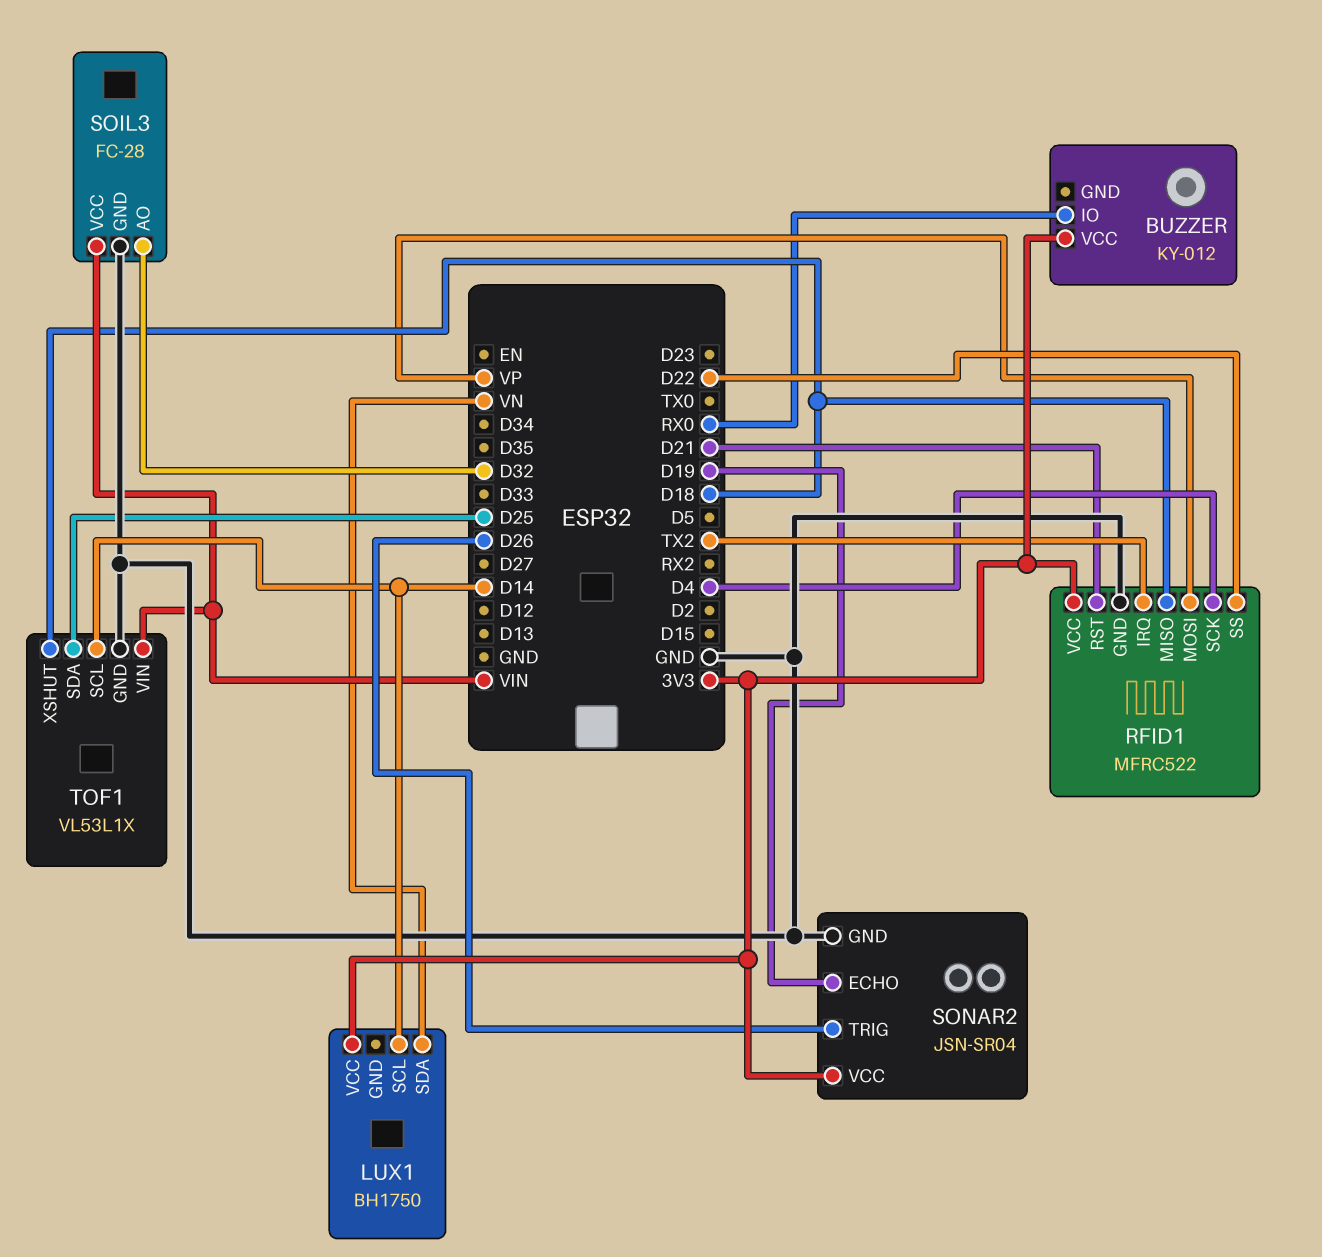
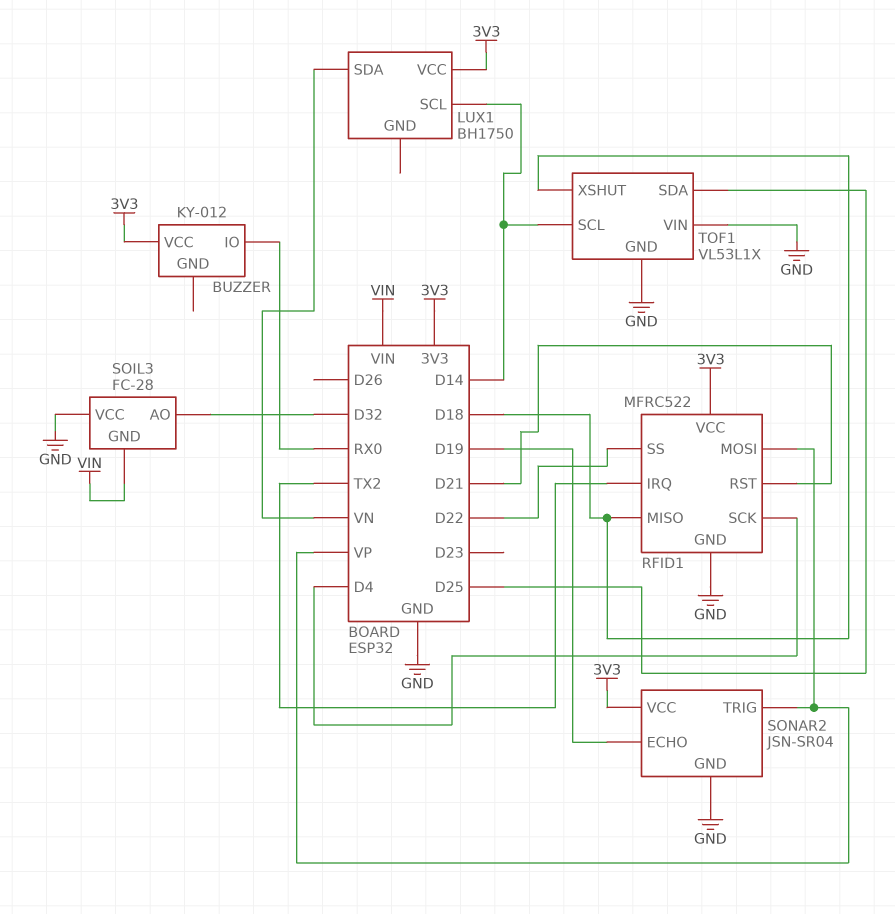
SOIL3 pin GND: GND -> VIN
SOIL3 pin VCC: VIN -> GND
SONAR2 pin TRIG: D26 -> VP
TOF1 pin VIN: VIN -> GND

